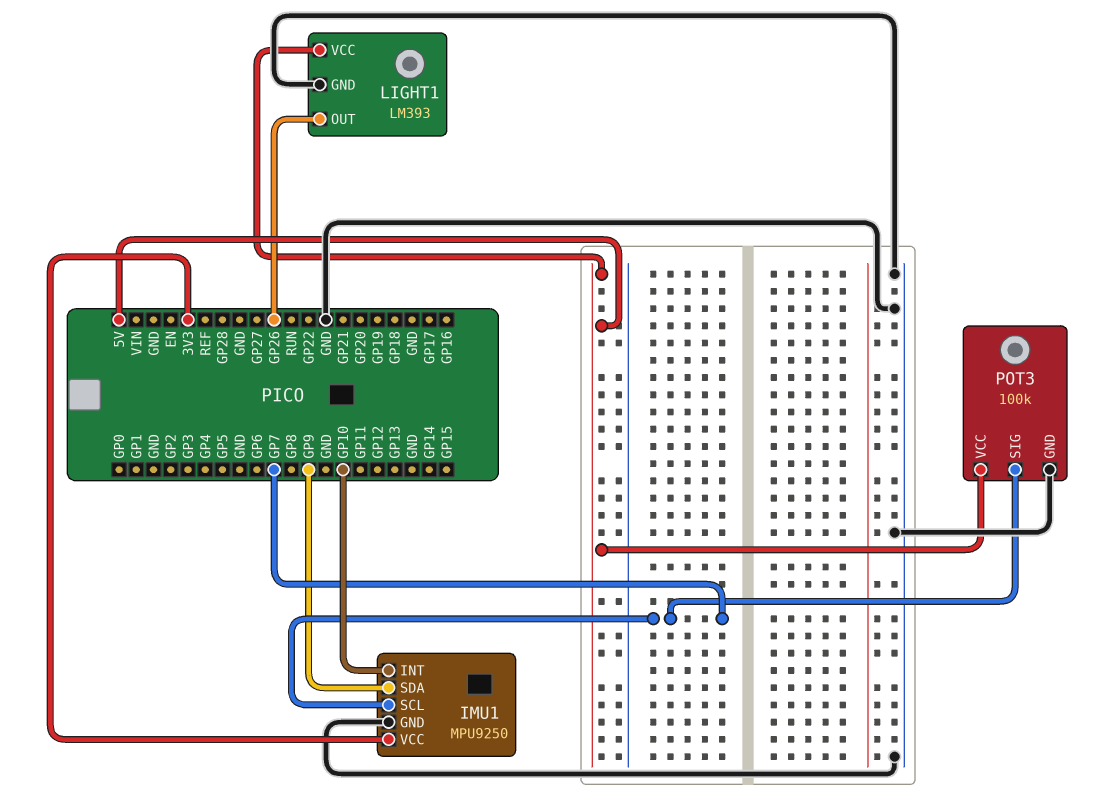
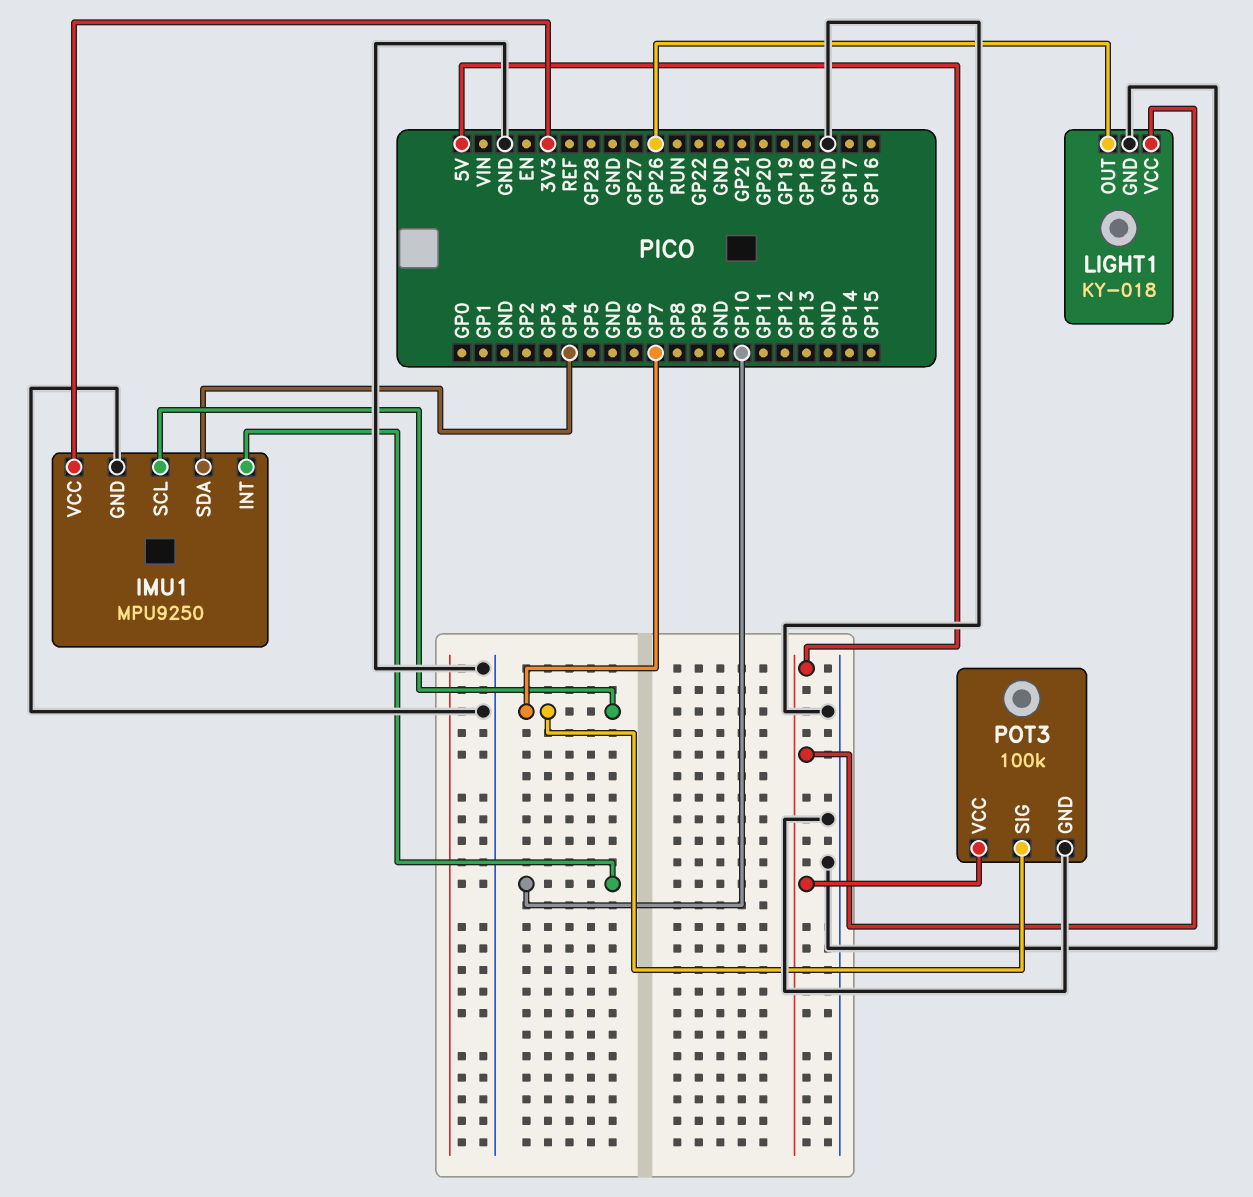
IMU1 pin SDA: GP9 -> GP4
LIGHT1: LM393 -> KY-018

